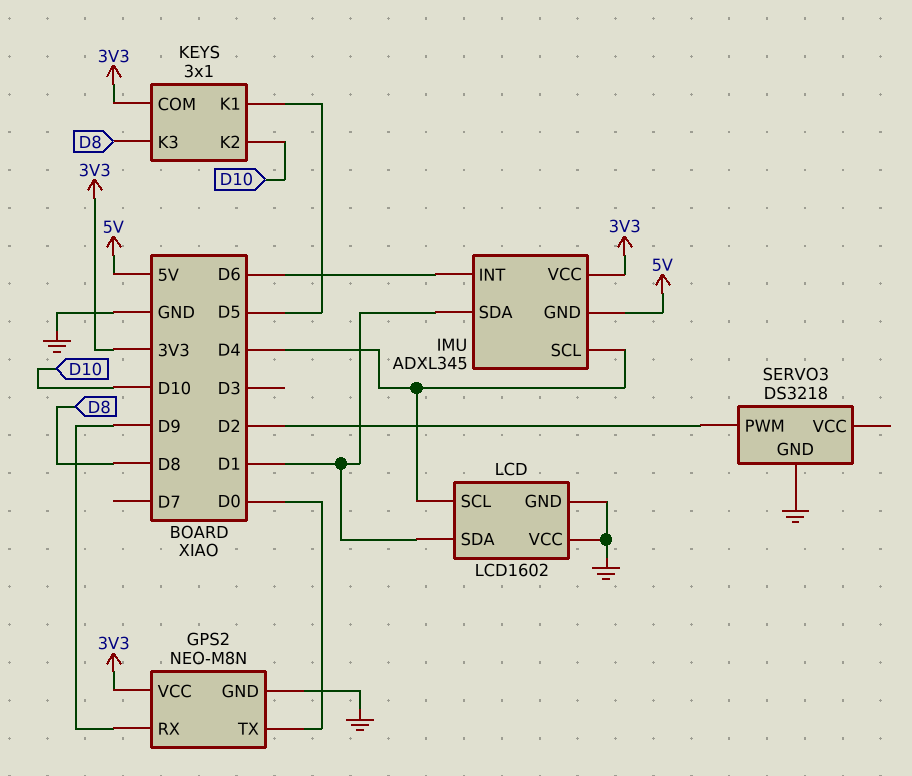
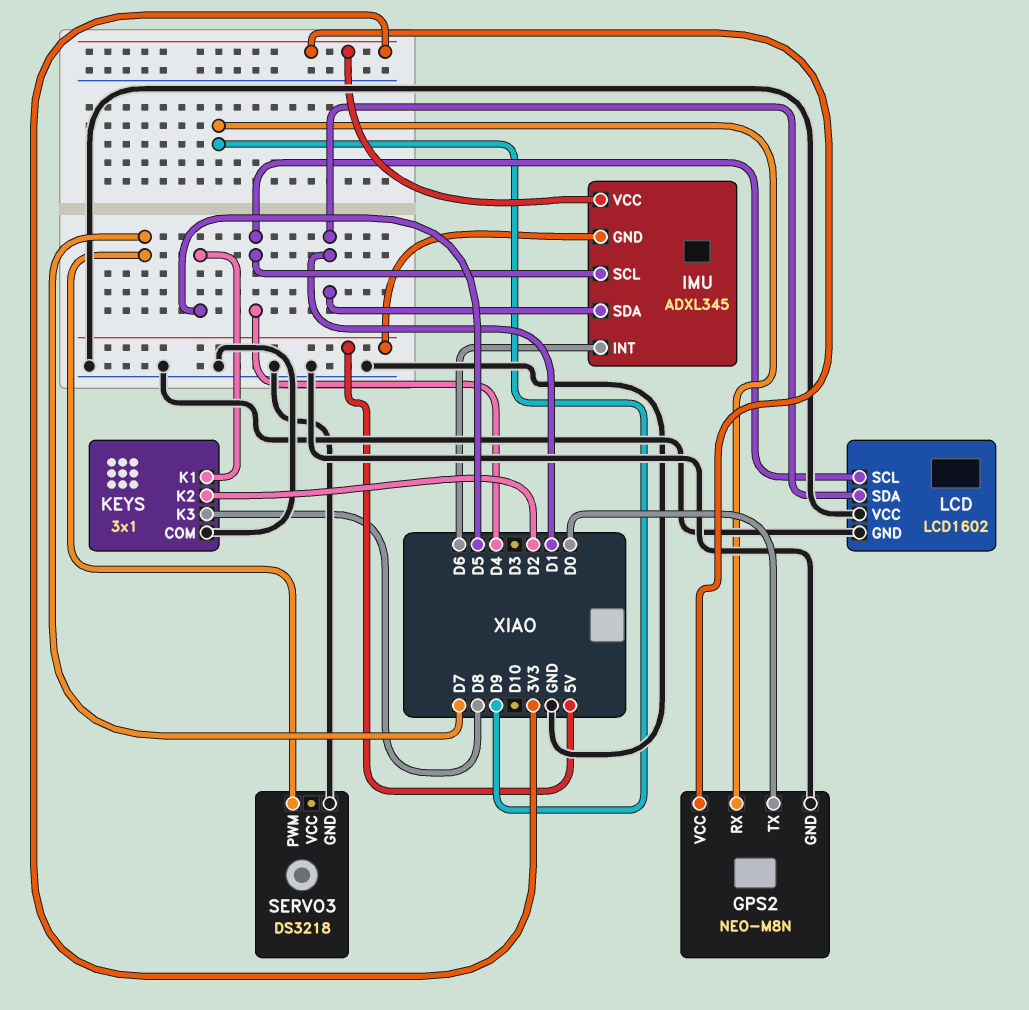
KEYS pin COM: 3V3 -> GND
KEYS pin K2: D10 -> D2
SERVO3 pin PWM: D2 -> D7

